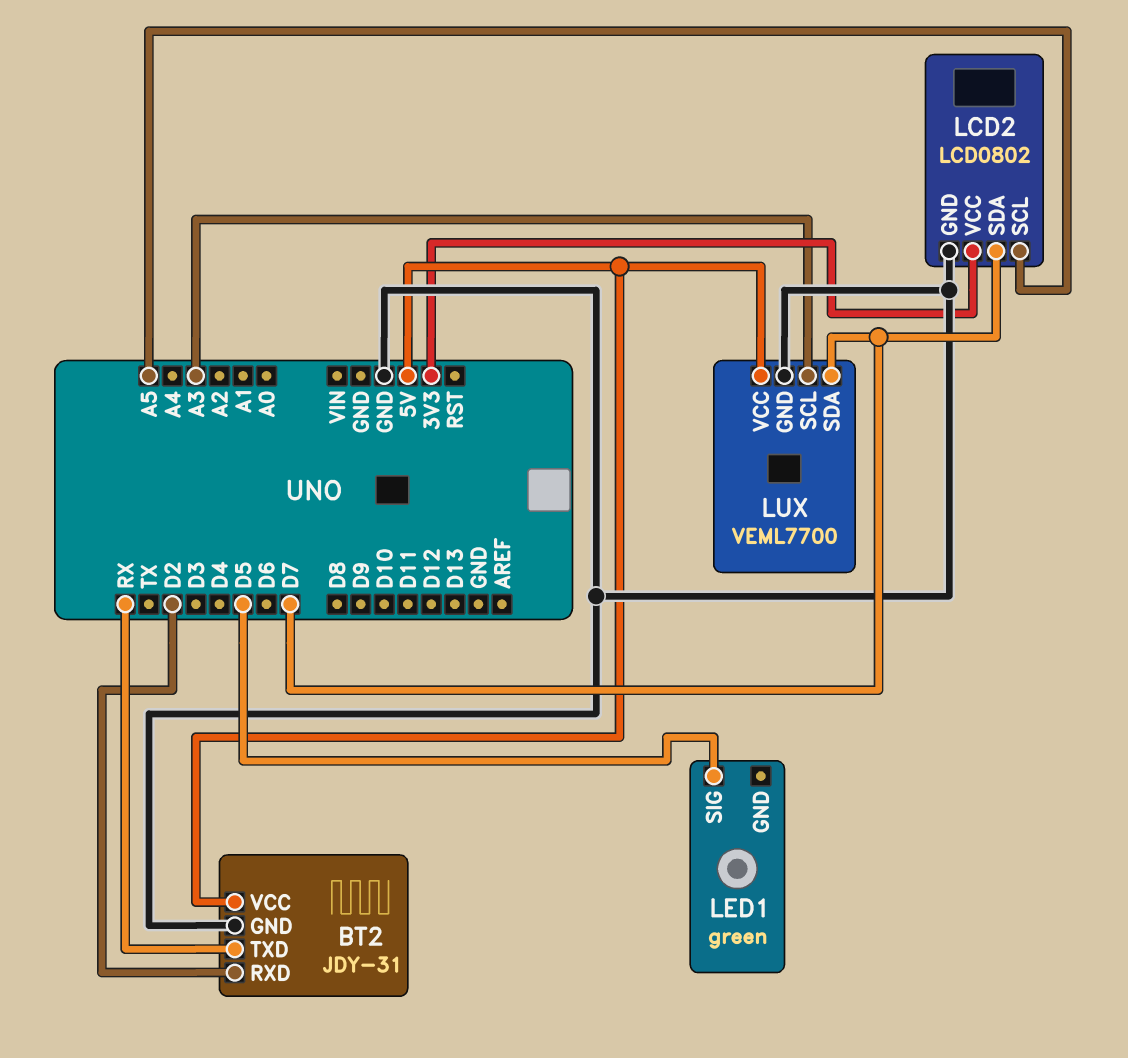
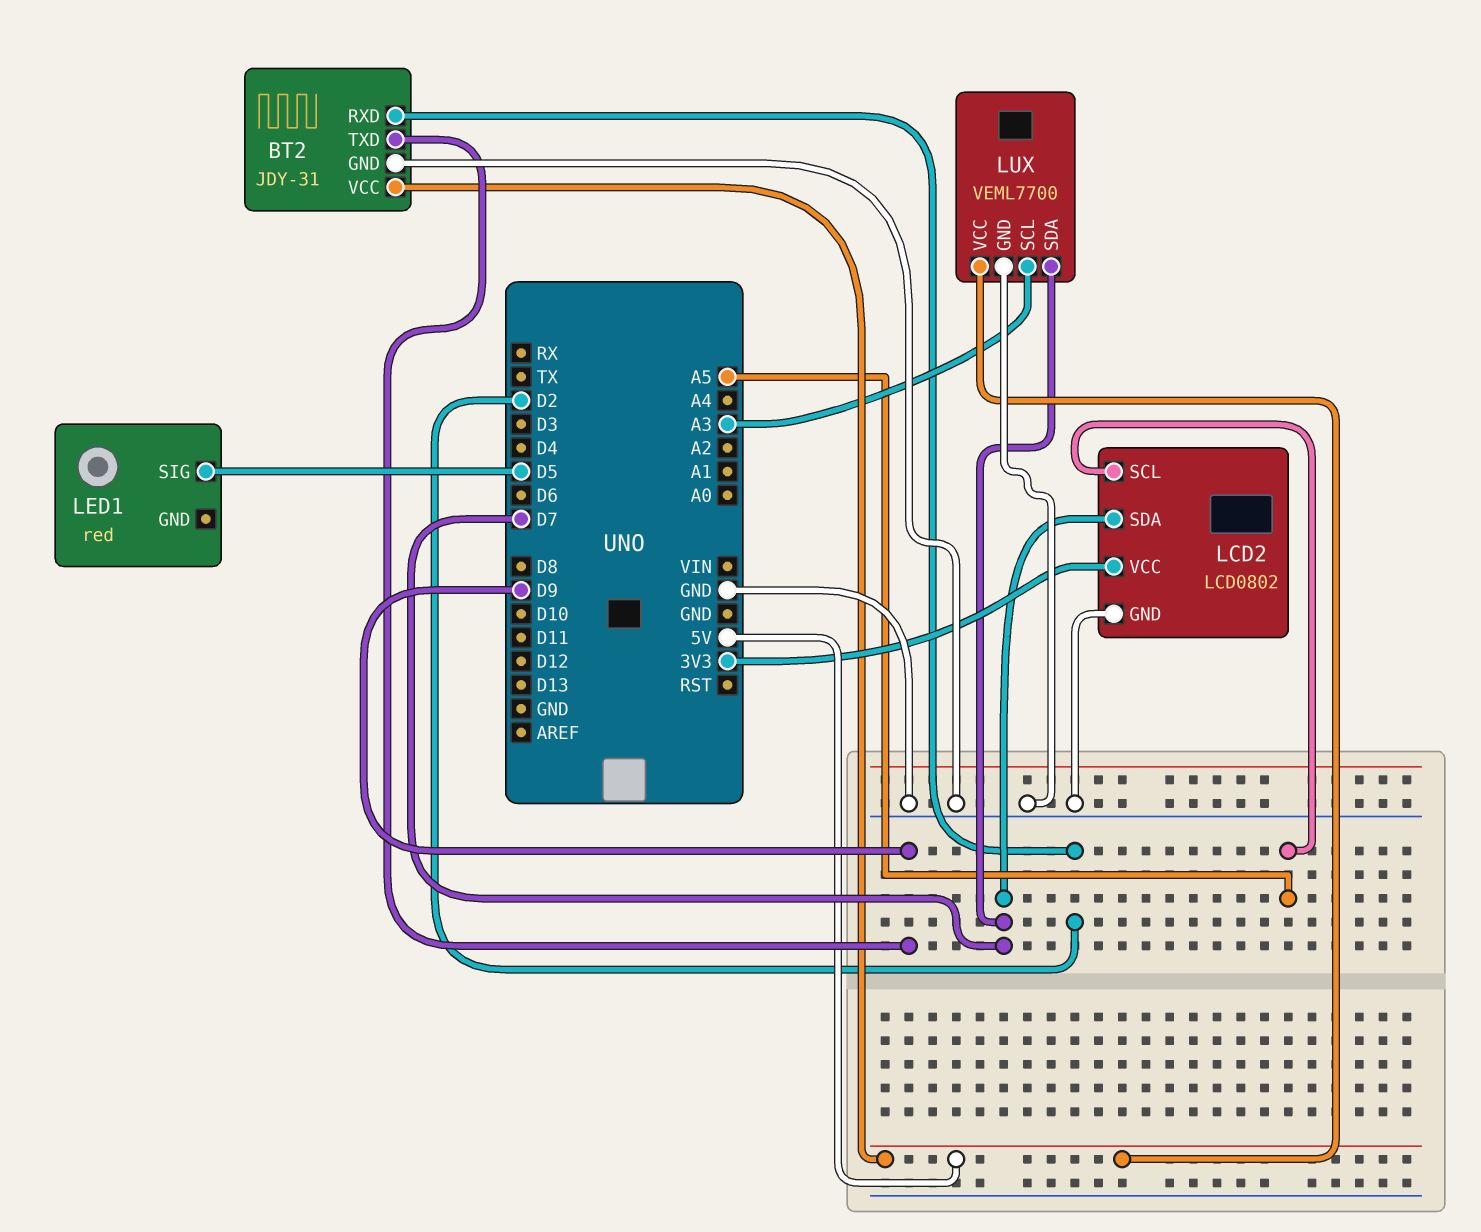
BT2 pin TXD: RX -> D9
LED1: green -> red

